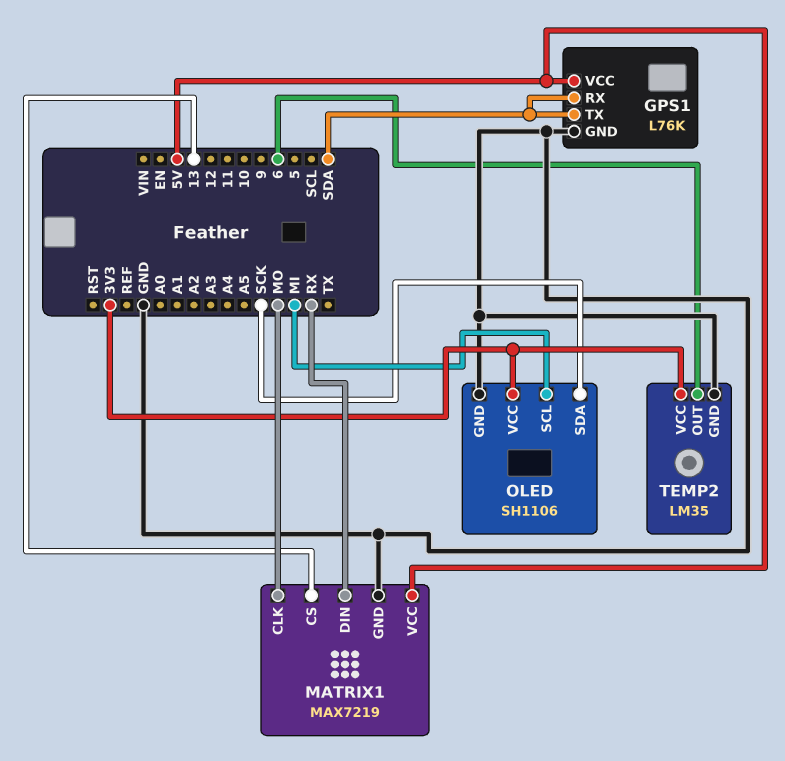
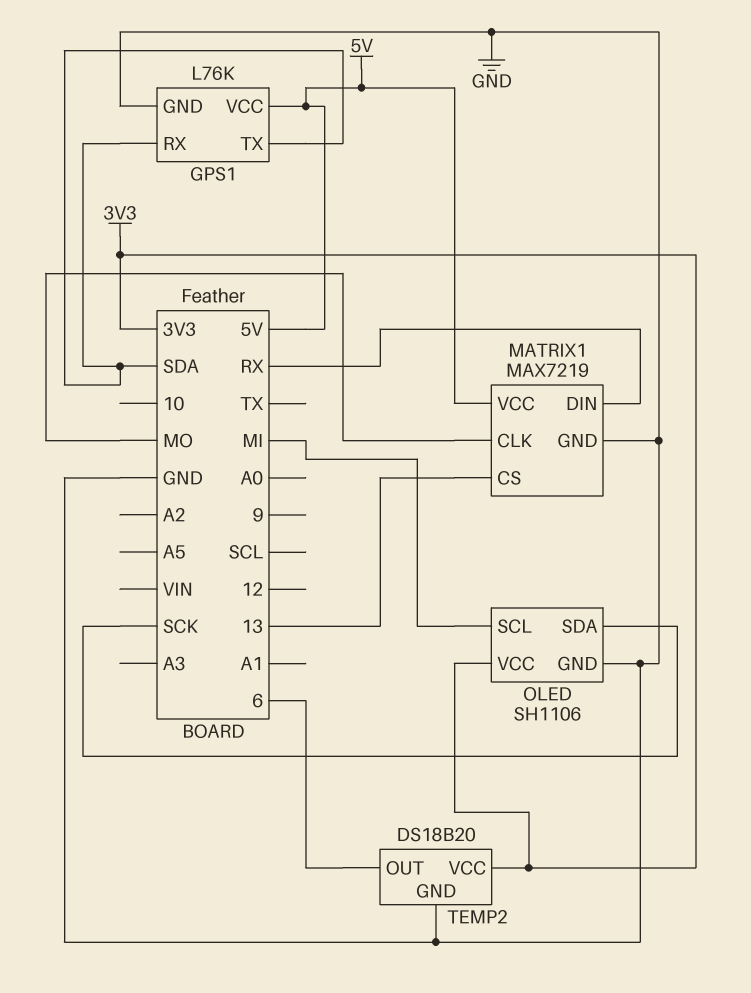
TEMP2: LM35 -> DS18B20

